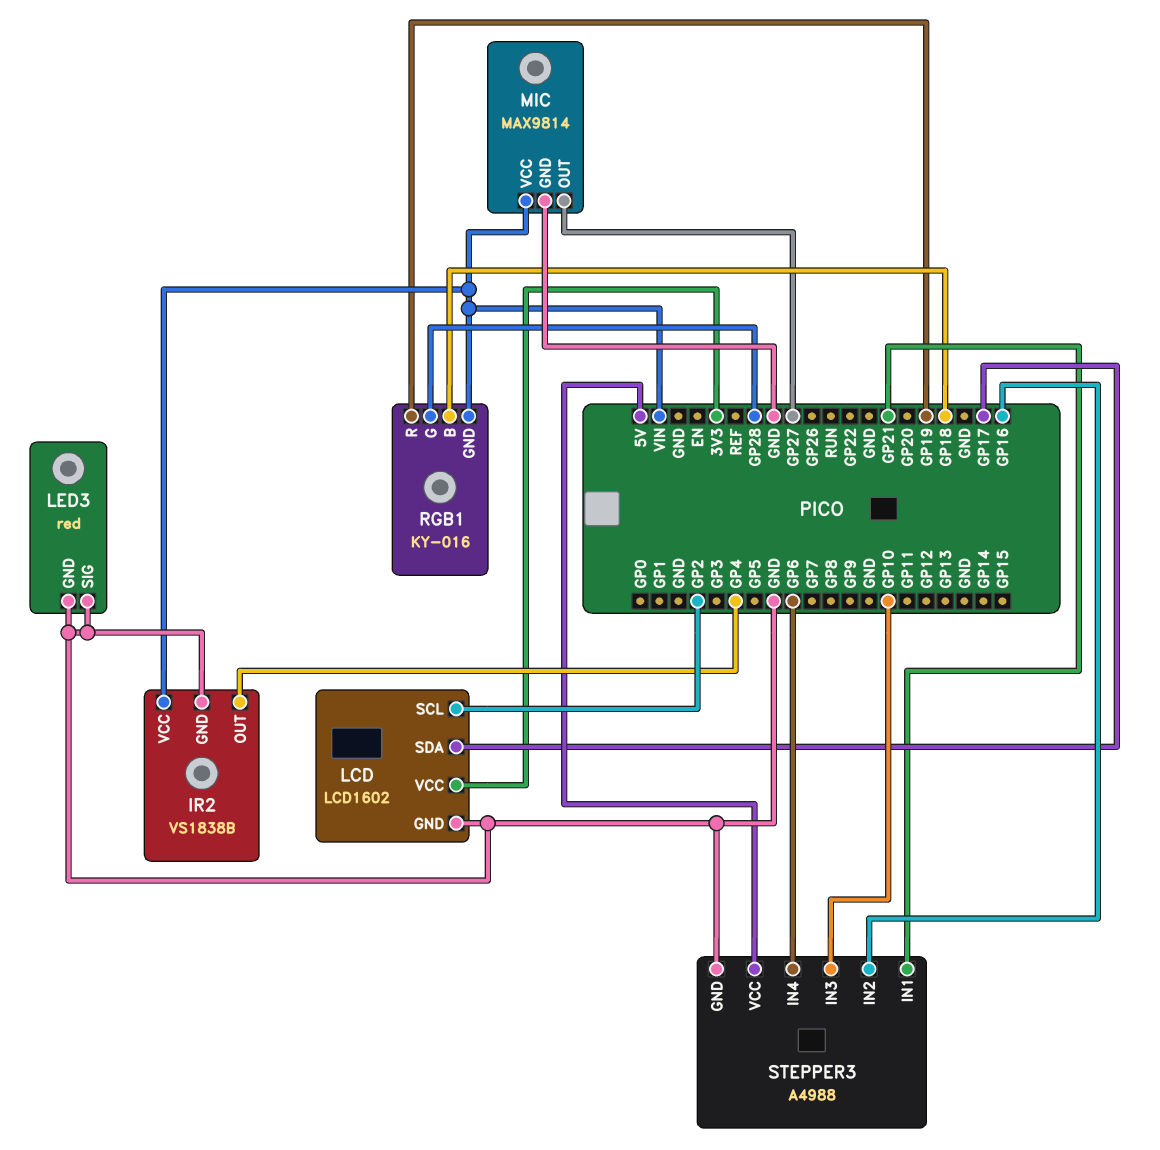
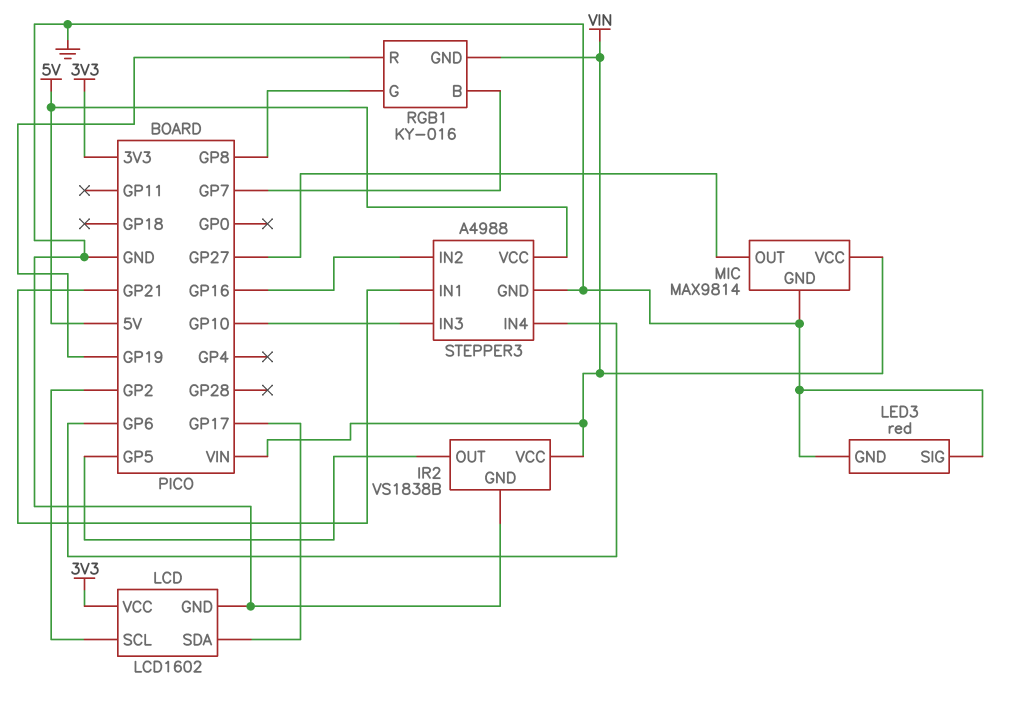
IR2 pin OUT: GP4 -> GP5
RGB1 pin B: GP18 -> GP7
RGB1 pin G: GP28 -> GP8

